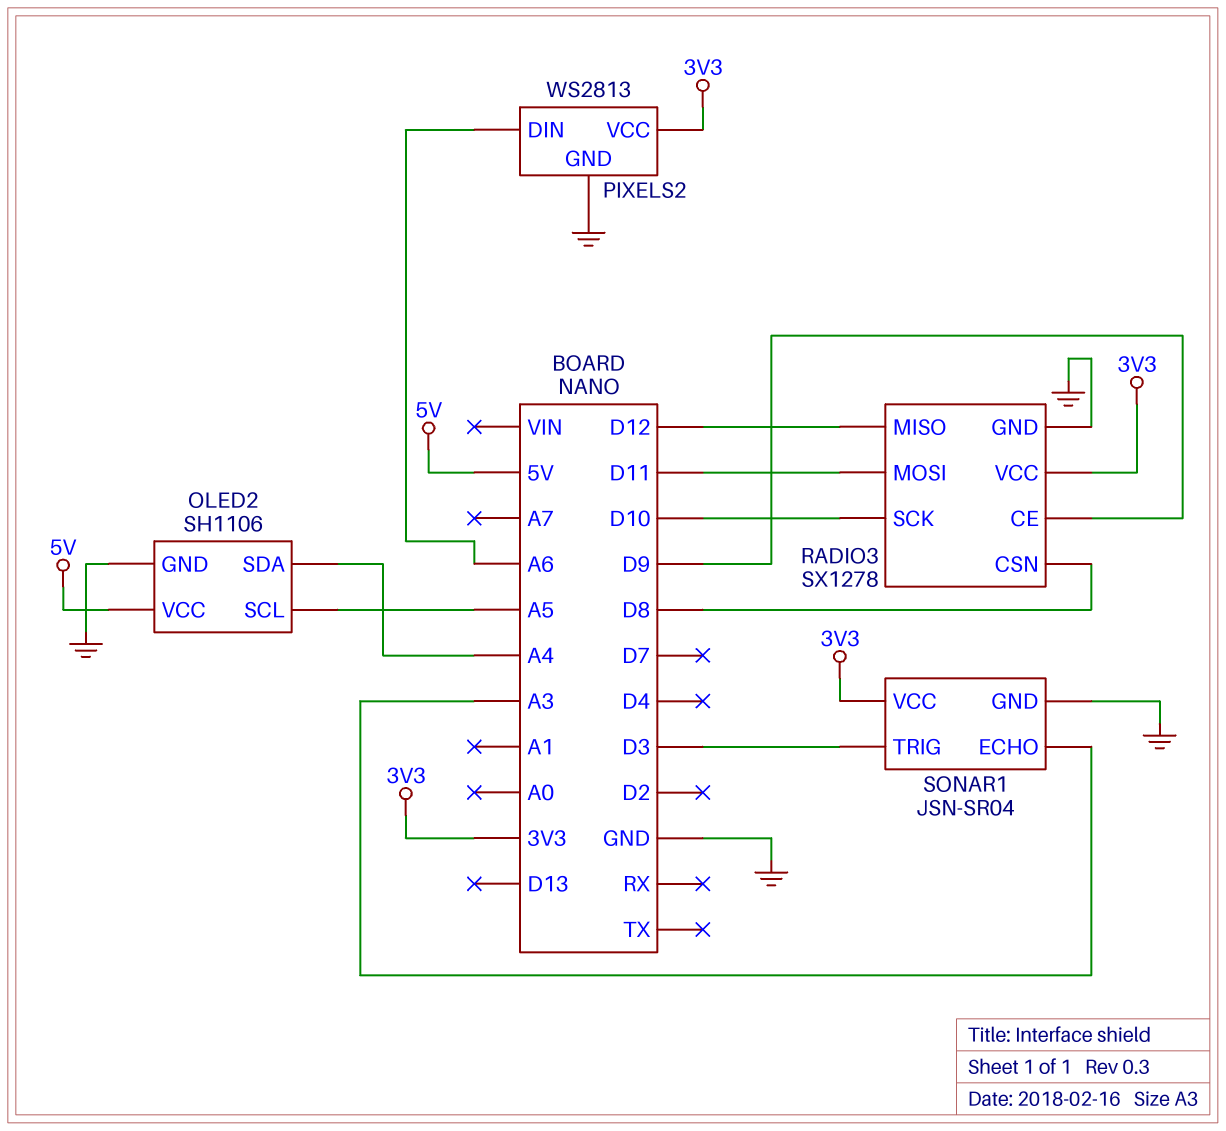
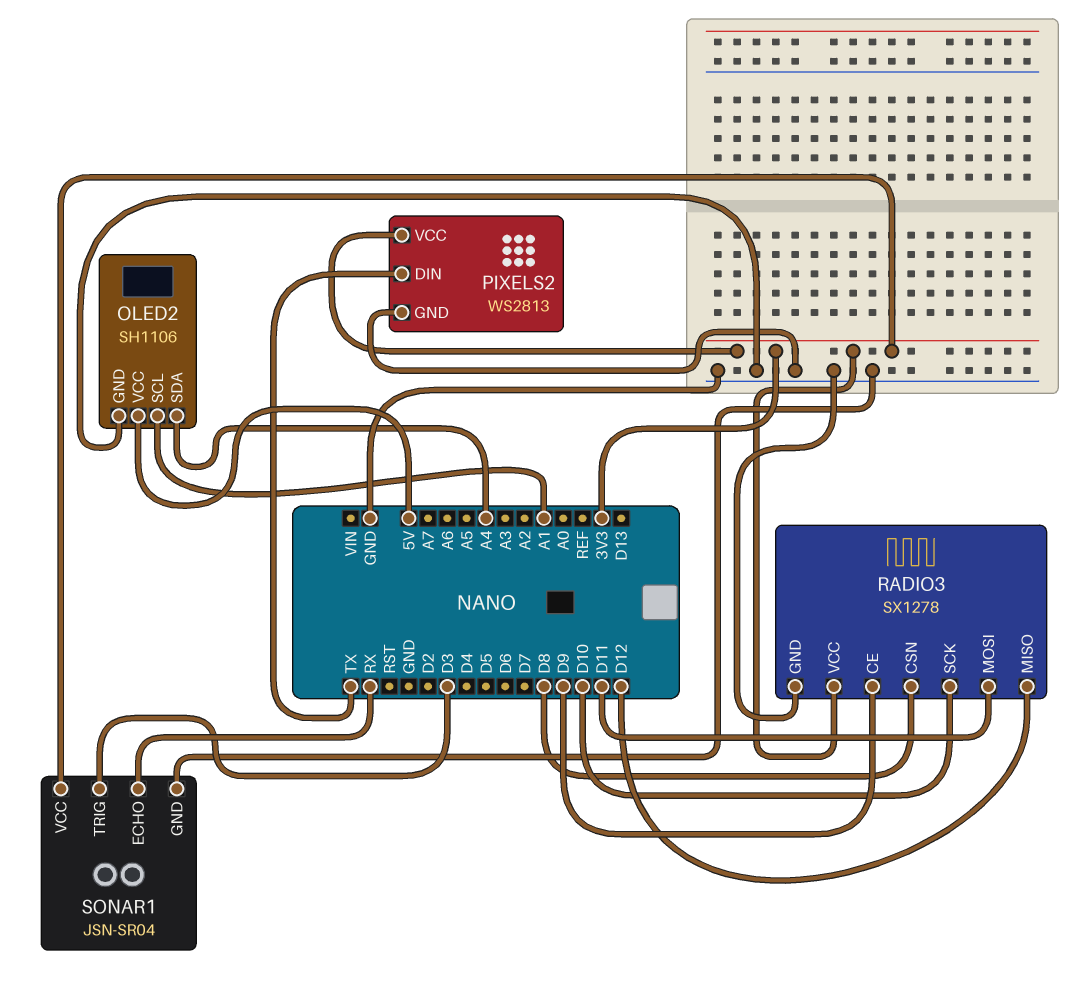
OLED2 pin SCL: A5 -> A1
PIXELS2 pin DIN: A6 -> TX
SONAR1 pin ECHO: A3 -> RX

